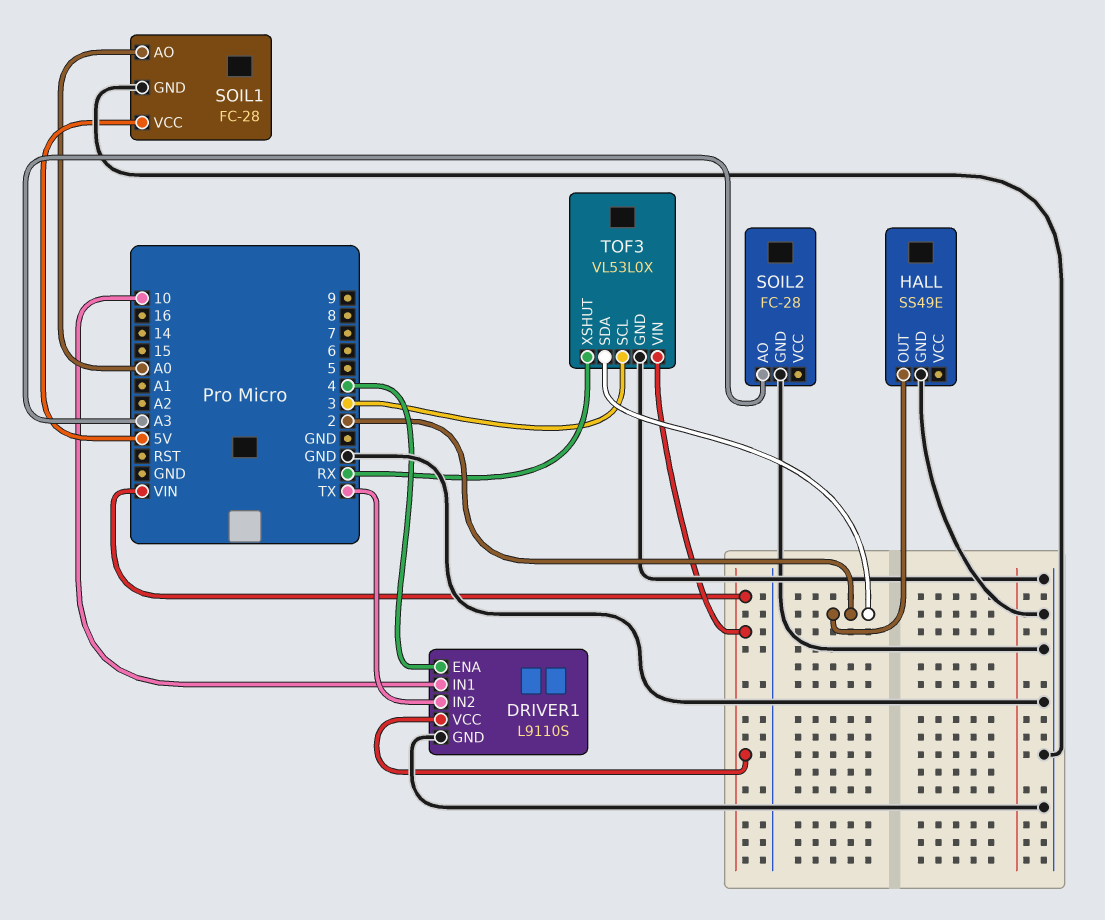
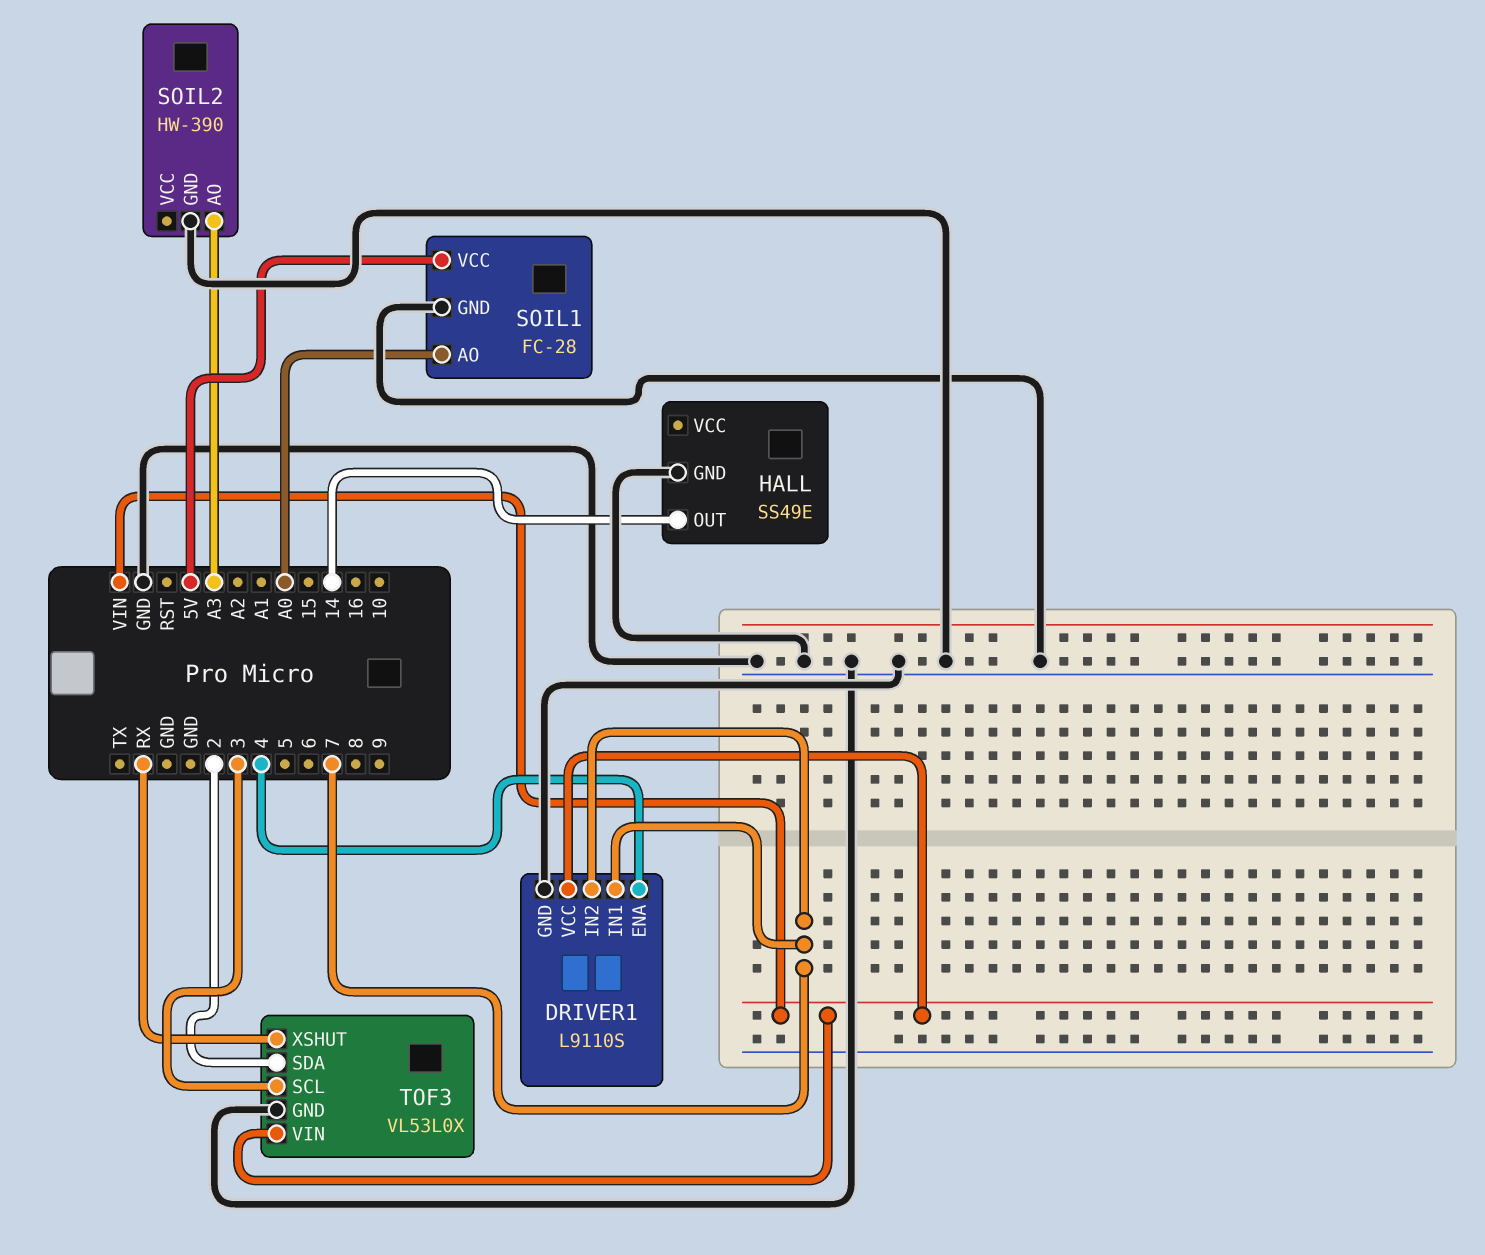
DRIVER1 pin IN1: 10 -> 7
DRIVER1 pin IN2: TX -> 7
HALL pin OUT: 2 -> 14
SOIL2: FC-28 -> HW-390

